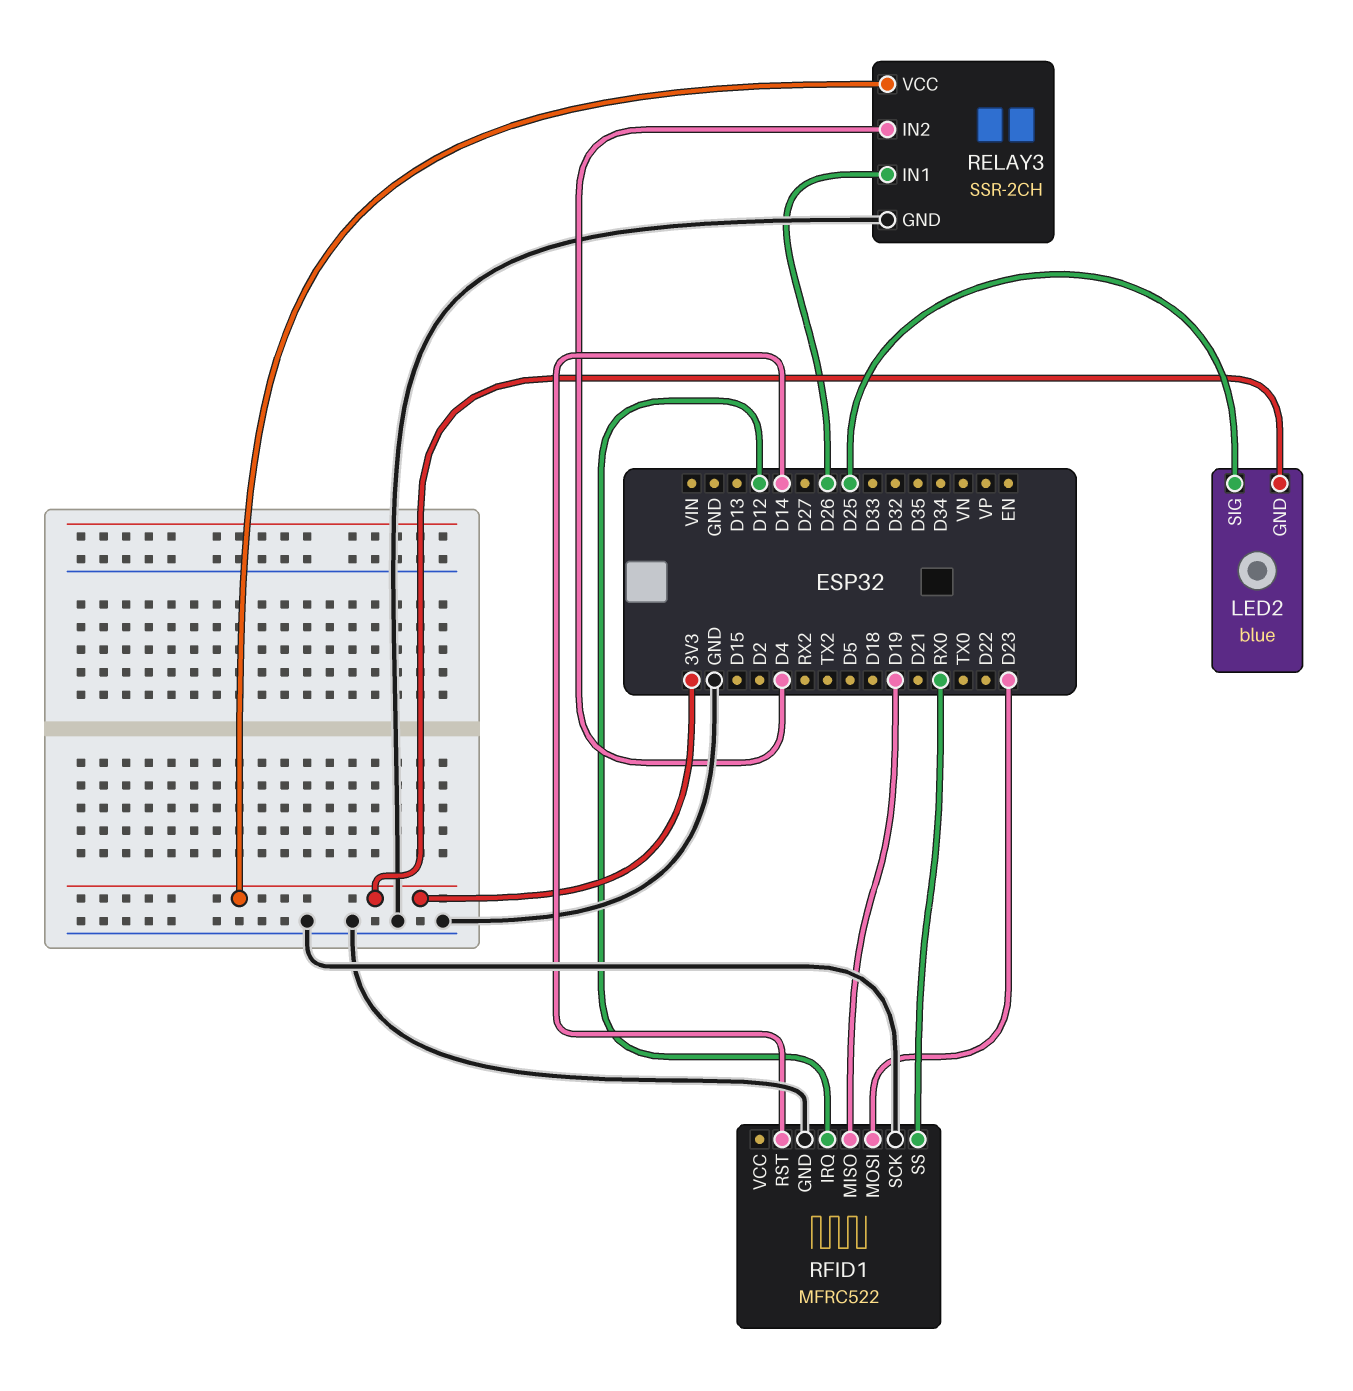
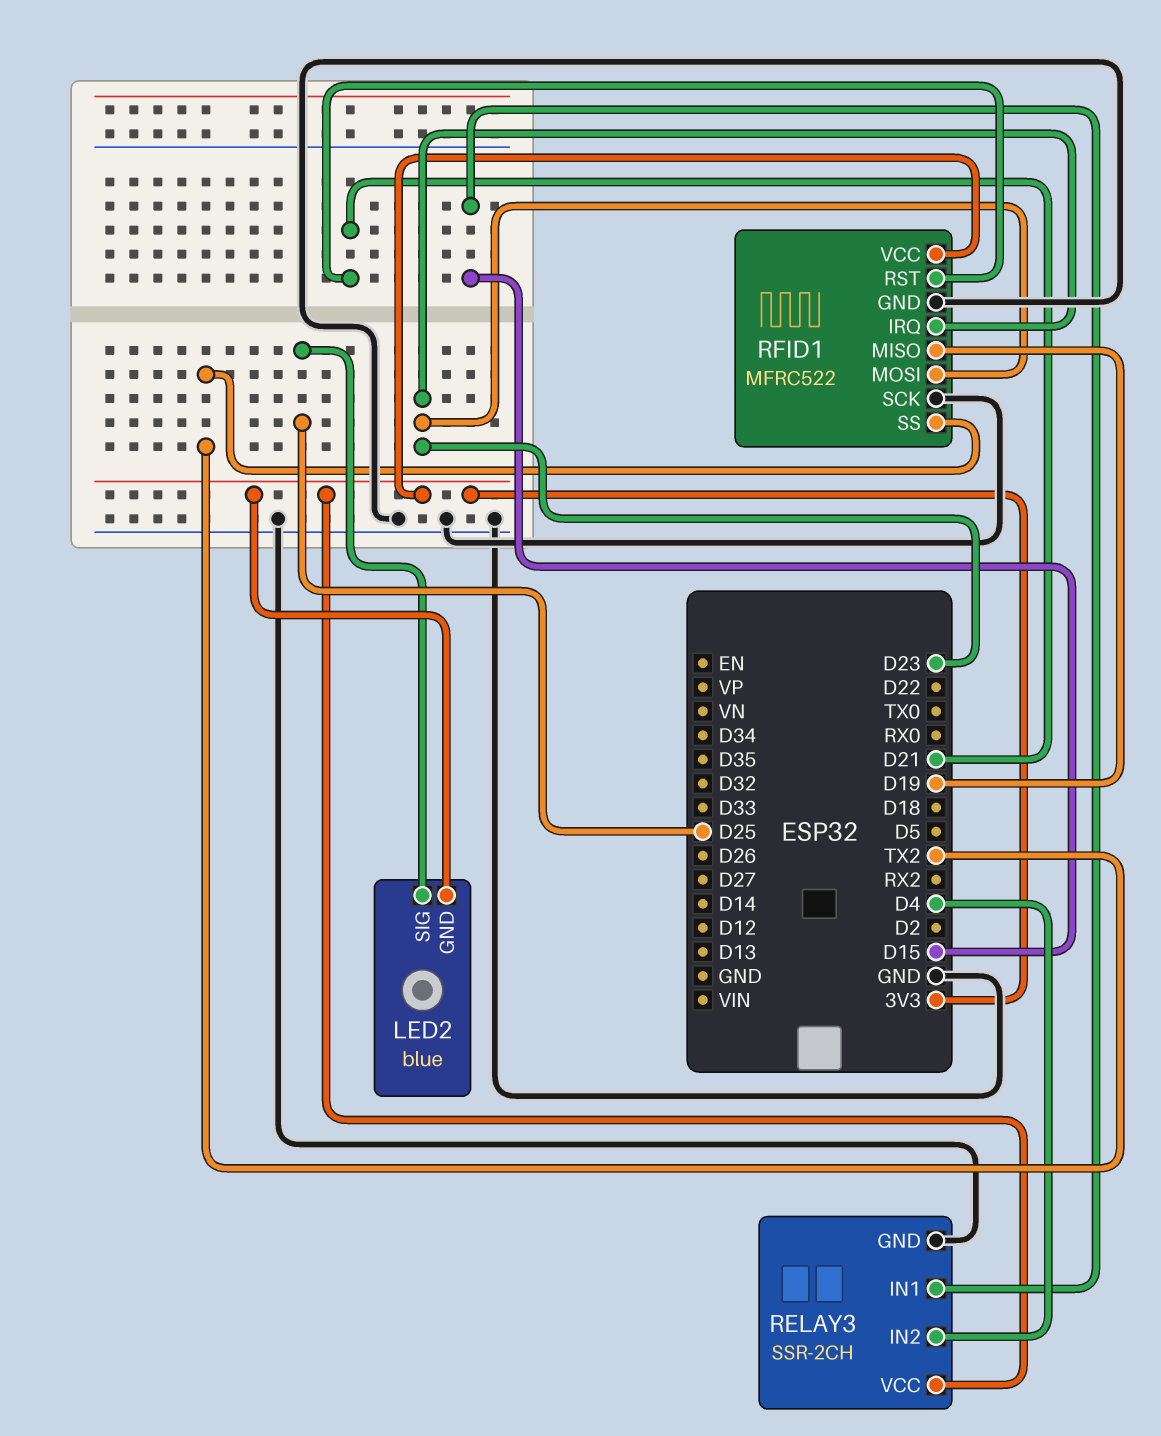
RELAY3 pin IN1: D26 -> D15
RFID1 pin IRQ: D12 -> D23
RFID1 pin RST: D14 -> D21
RFID1 pin SS: RX0 -> TX2
RFID1 pin VCC: none -> 3V3

